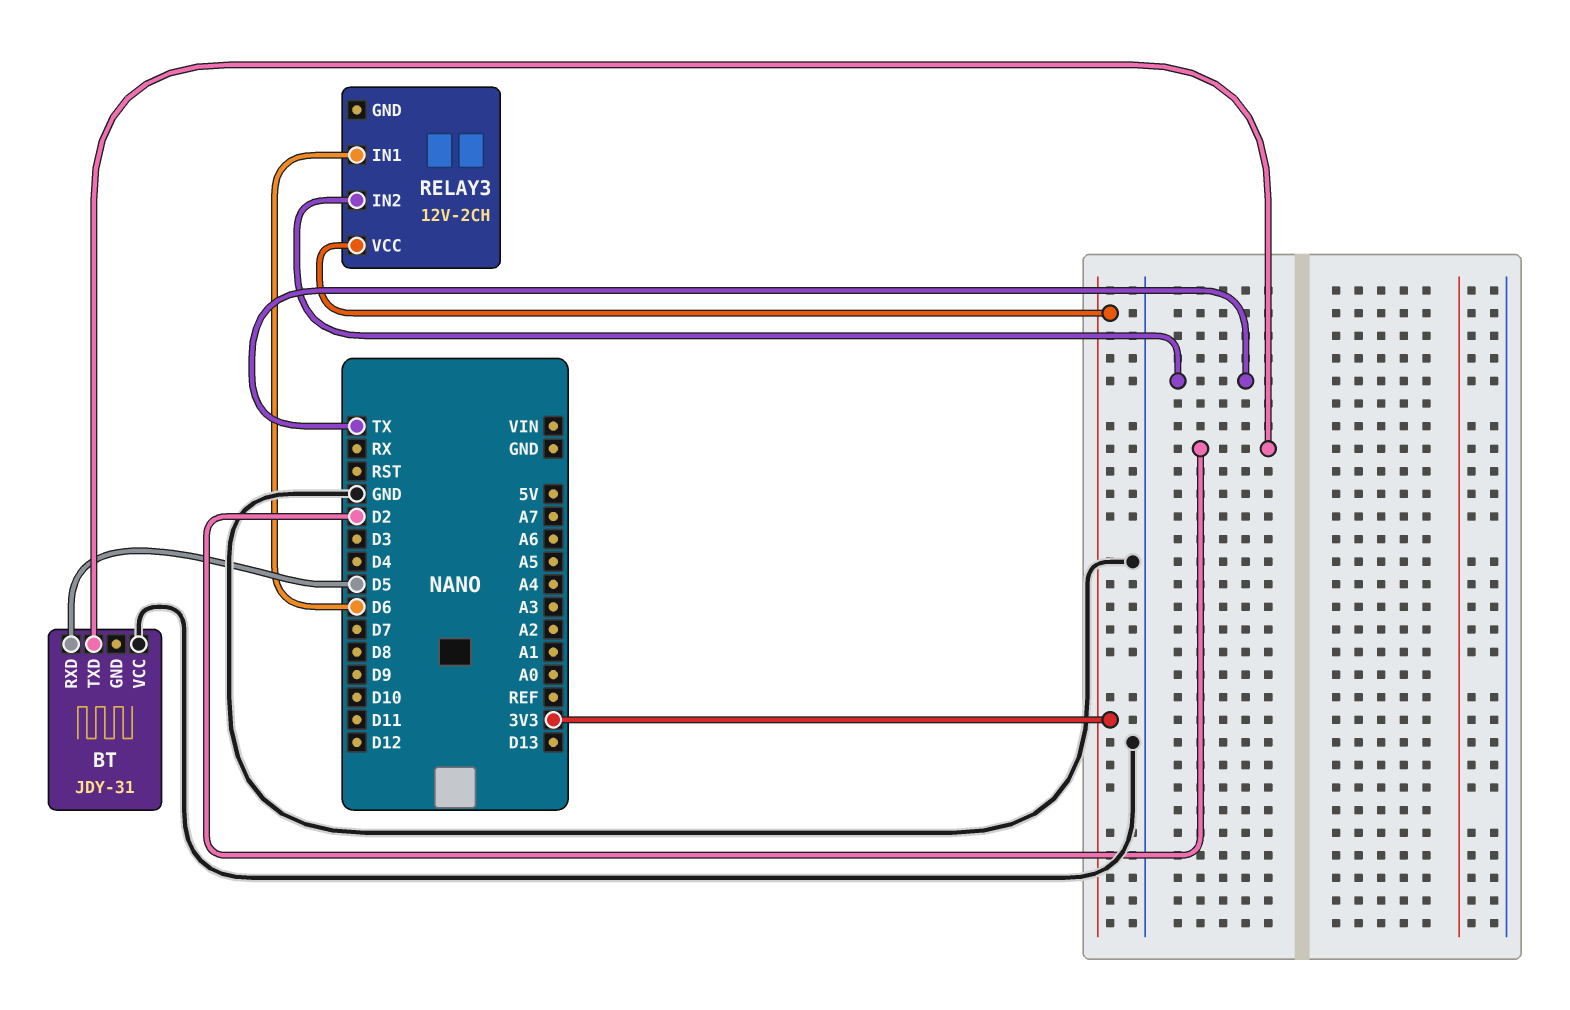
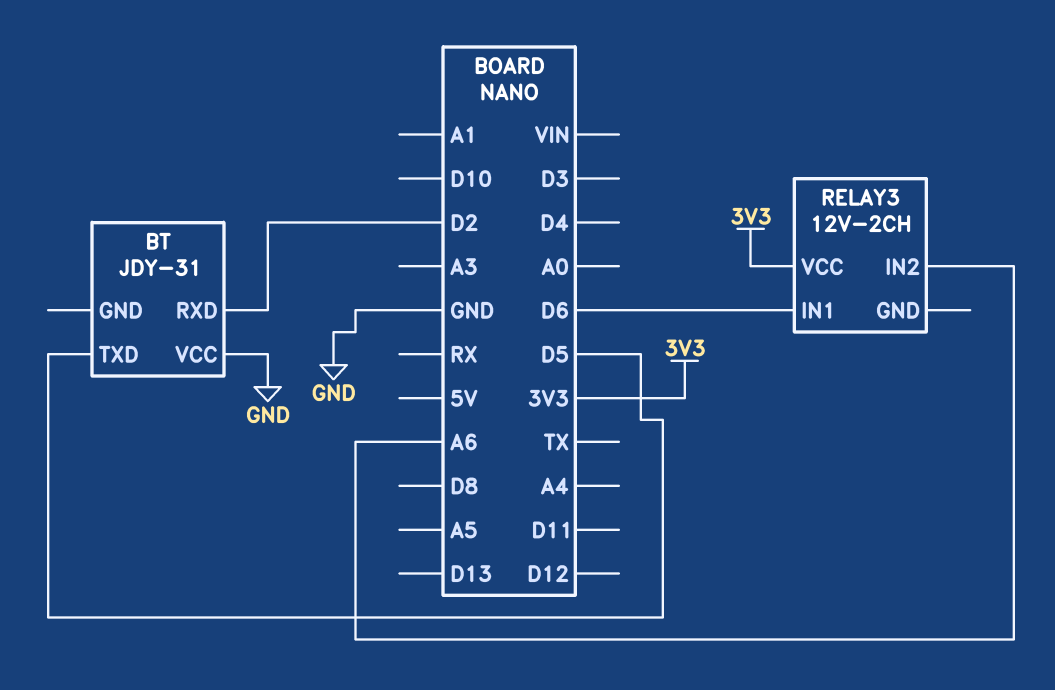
BT pin RXD: D5 -> D2
BT pin TXD: D2 -> D5
RELAY3 pin IN2: TX -> A6

